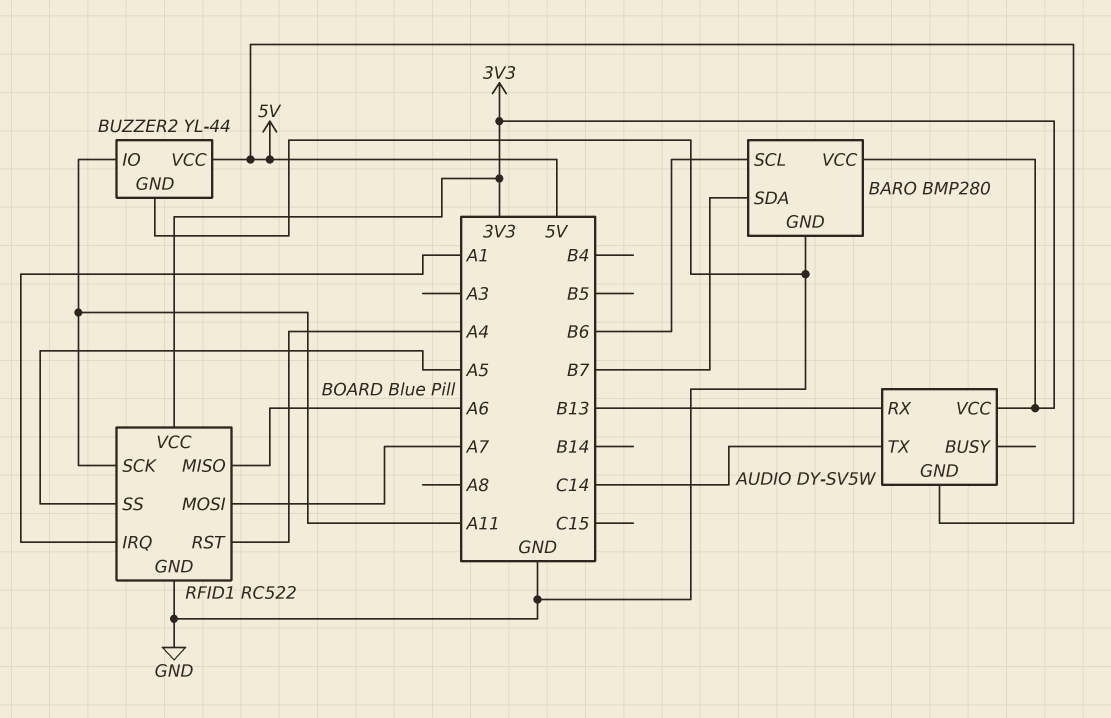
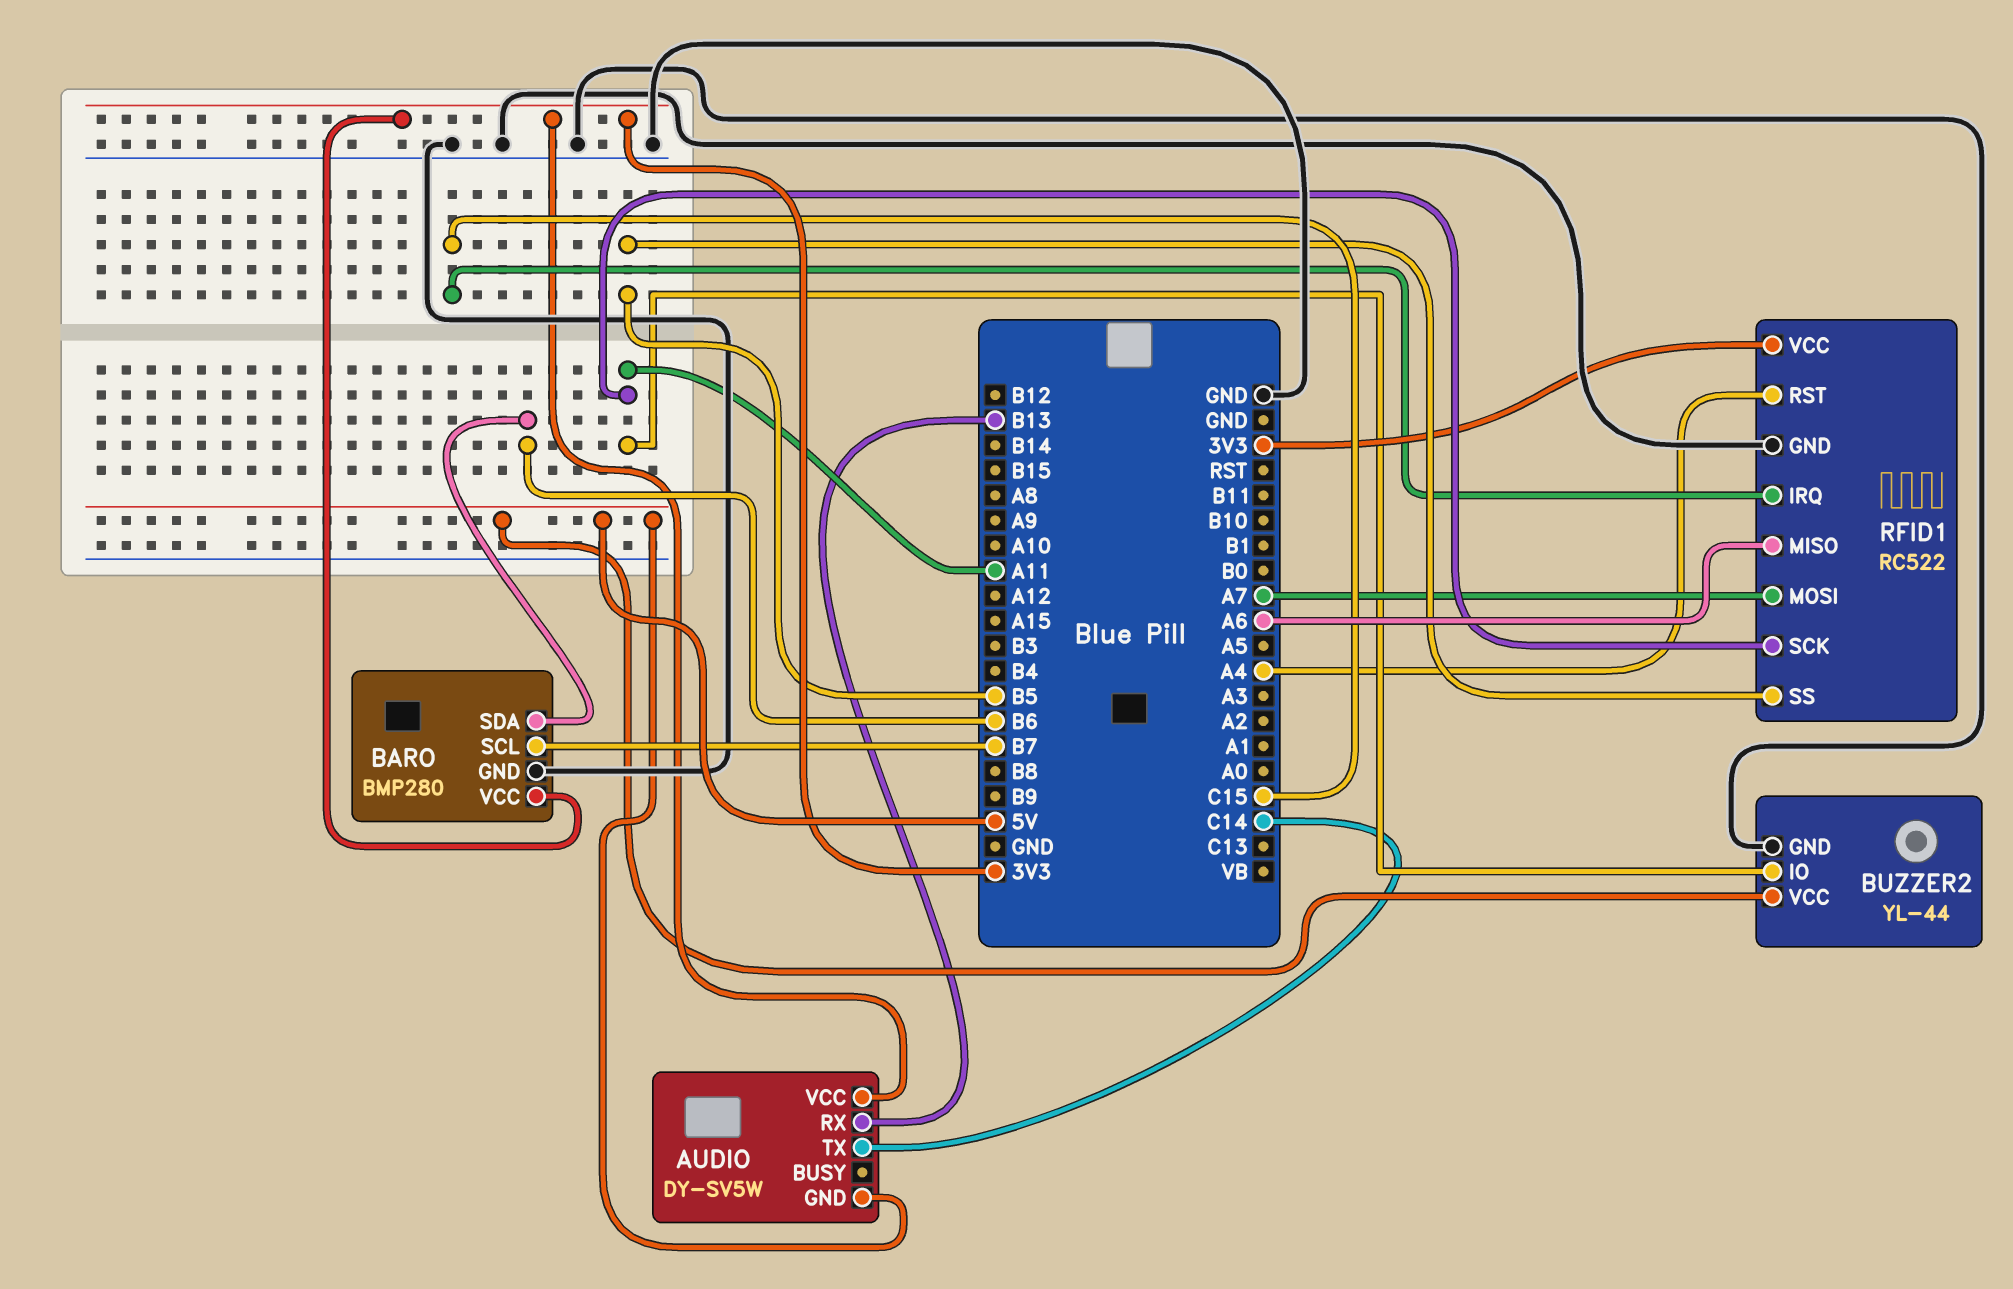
BARO pin SCL: B6 -> B7
BARO pin SDA: B7 -> B6
RFID1 pin IRQ: A1 -> C15
RFID1 pin SS: A5 -> B5

